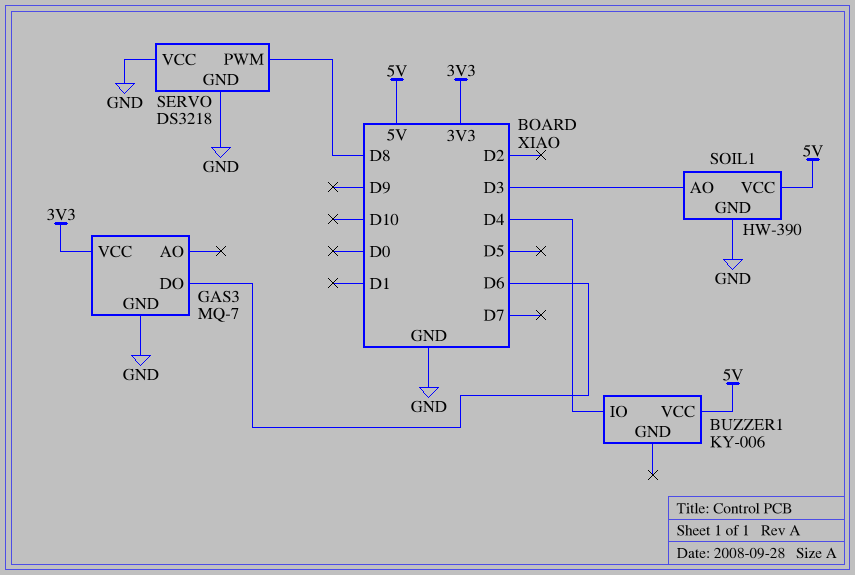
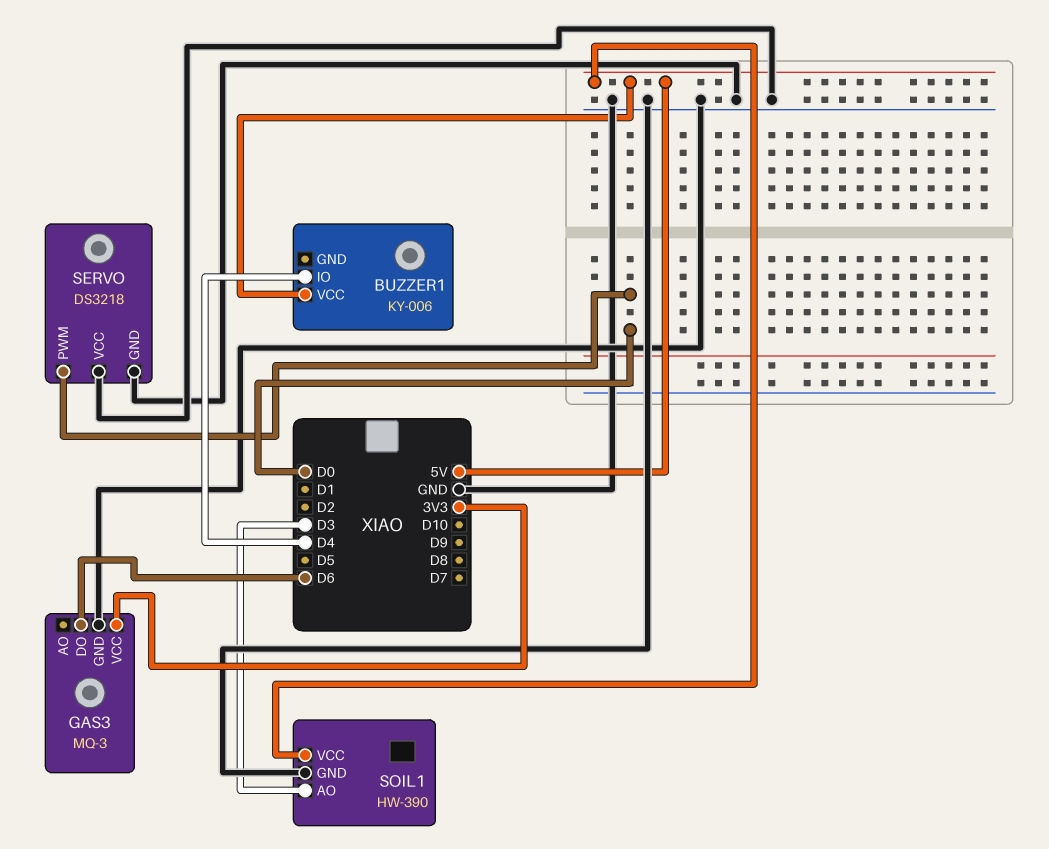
GAS3: MQ-7 -> MQ-3
SERVO pin PWM: D8 -> D0

